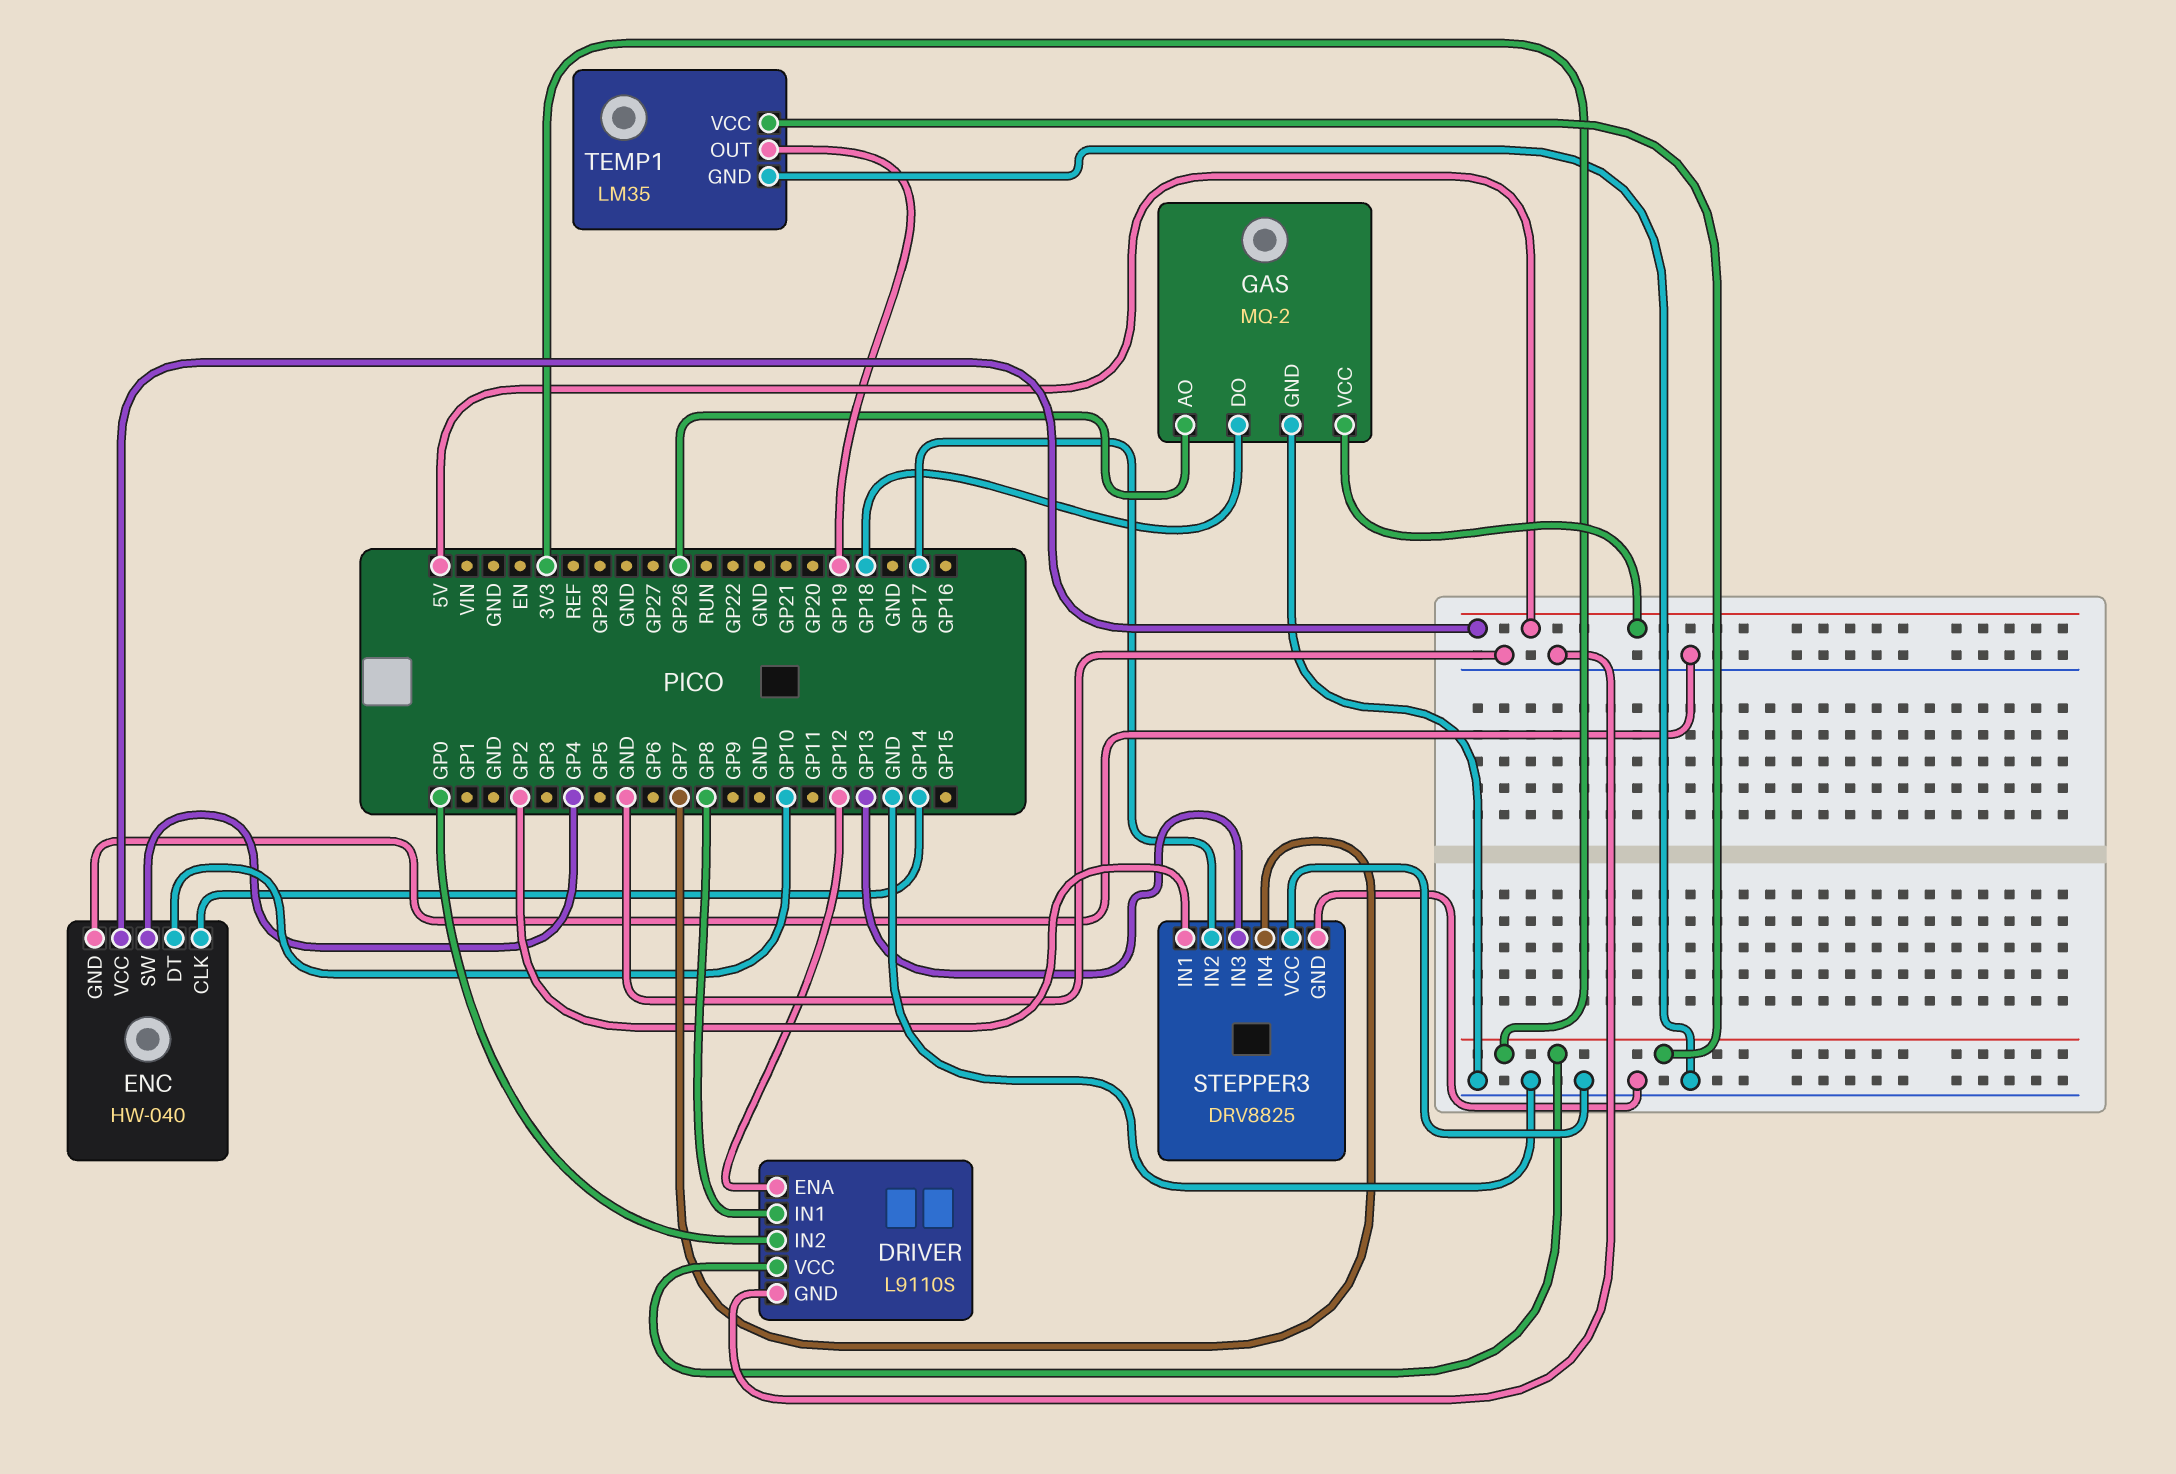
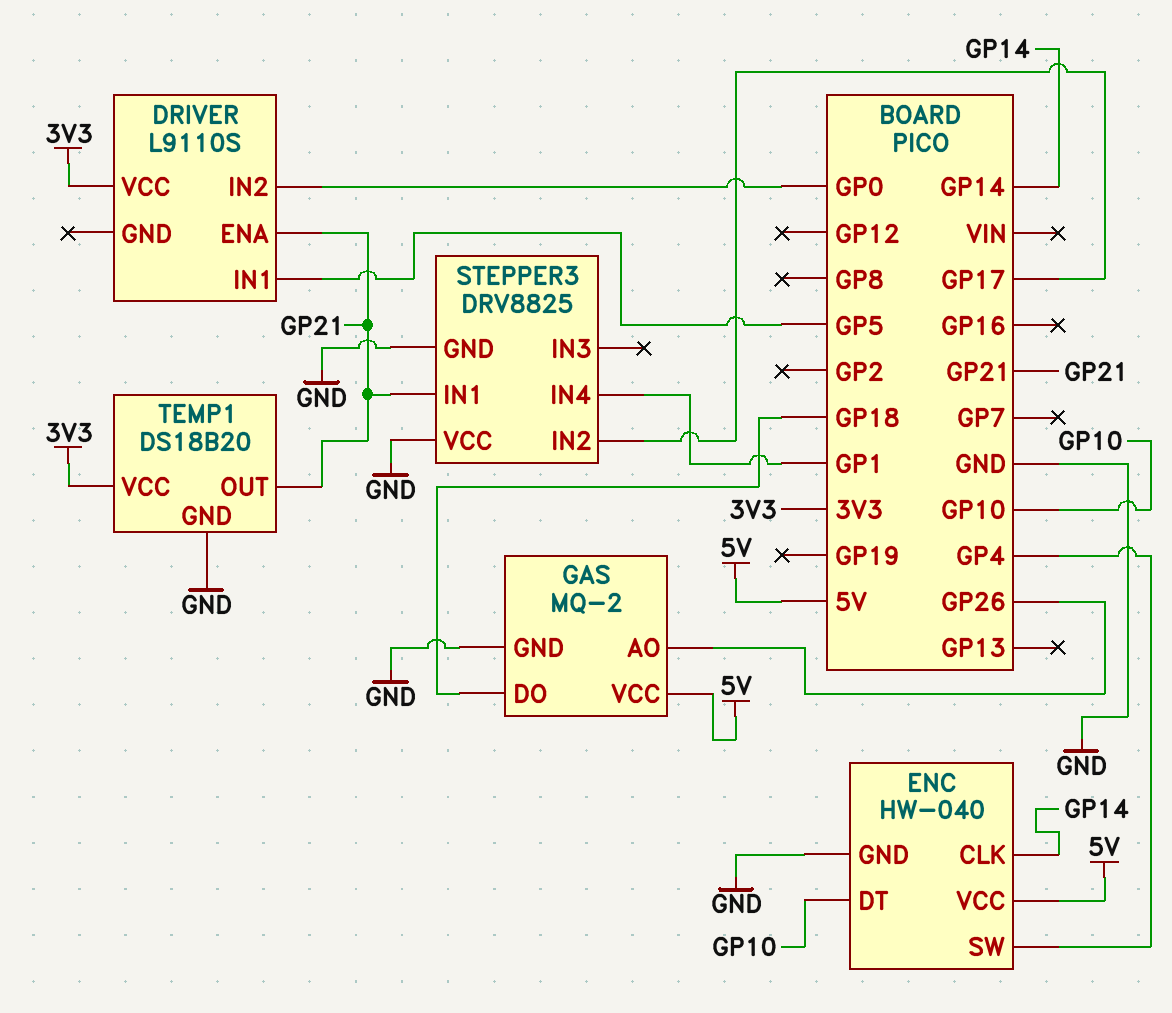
DRIVER pin ENA: GP12 -> GP21
DRIVER pin GND: GND -> none
DRIVER pin IN1: GP8 -> GP5
STEPPER3 pin IN1: GP2 -> GP21
STEPPER3 pin IN3: GP13 -> none
STEPPER3 pin IN4: GP7 -> GP1
TEMP1: LM35 -> DS18B20
TEMP1 pin OUT: GP19 -> GP21

